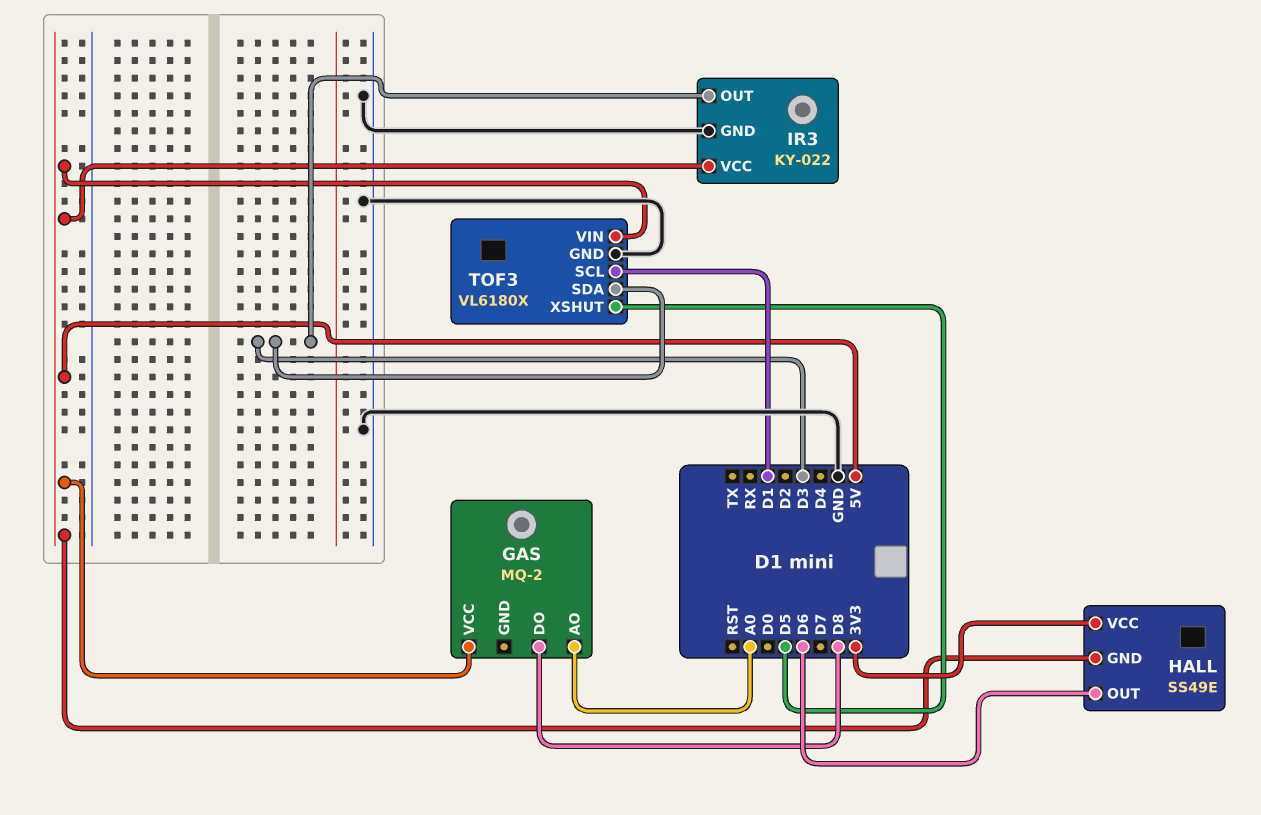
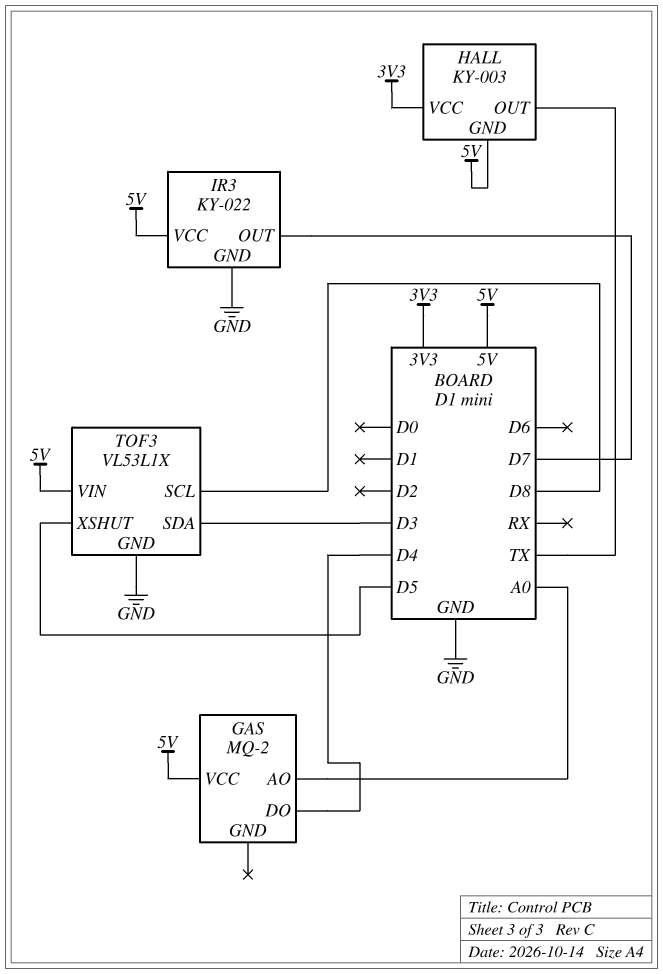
GAS pin DO: D8 -> D4
HALL: SS49E -> KY-003
HALL pin OUT: D6 -> TX
IR3 pin OUT: D3 -> D7
TOF3: VL6180X -> VL53L1X
TOF3 pin SCL: D1 -> D8

